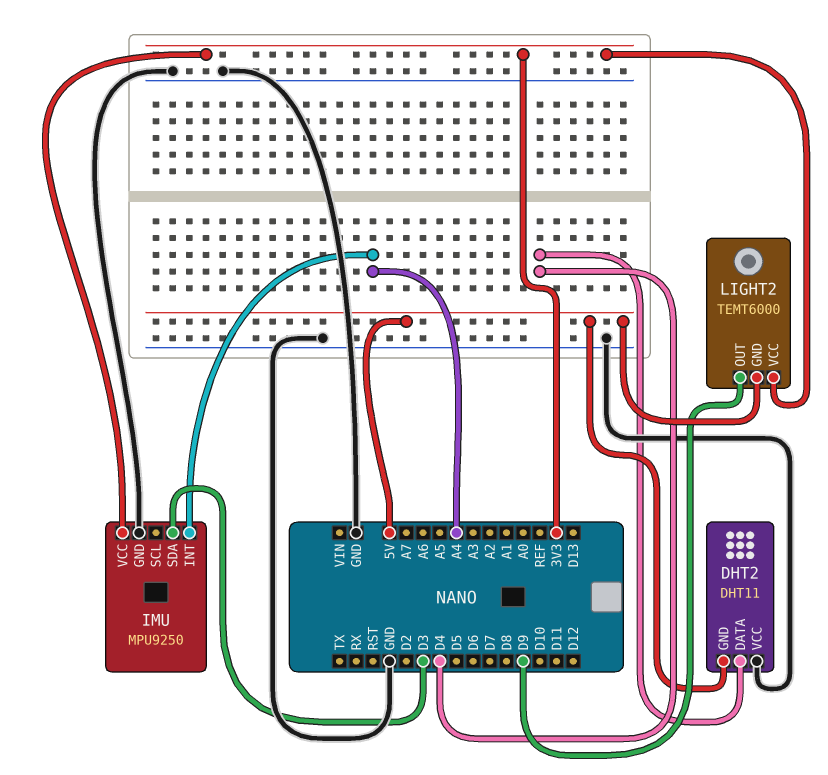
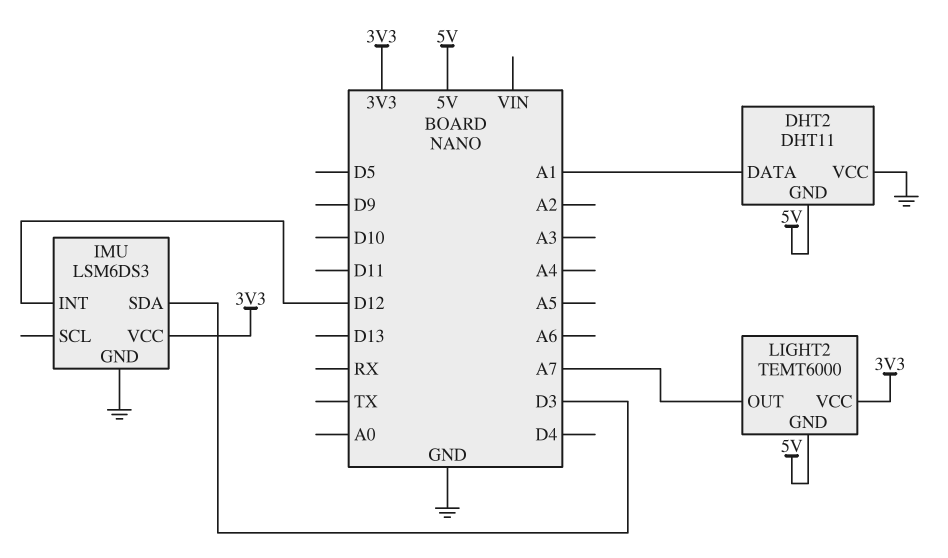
DHT2 pin DATA: D4 -> A1
IMU: MPU9250 -> LSM6DS3
IMU pin INT: A4 -> D12
LIGHT2 pin OUT: D9 -> A7

